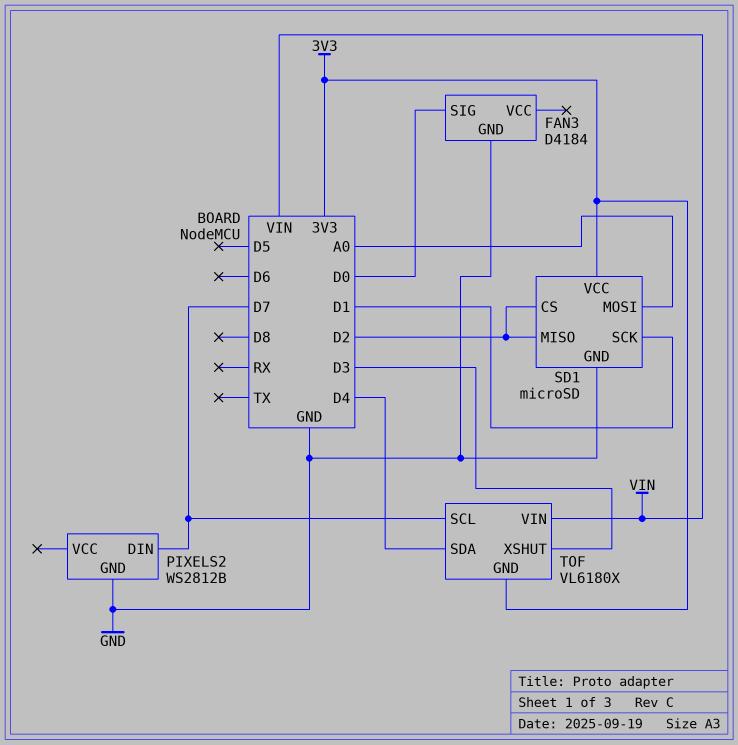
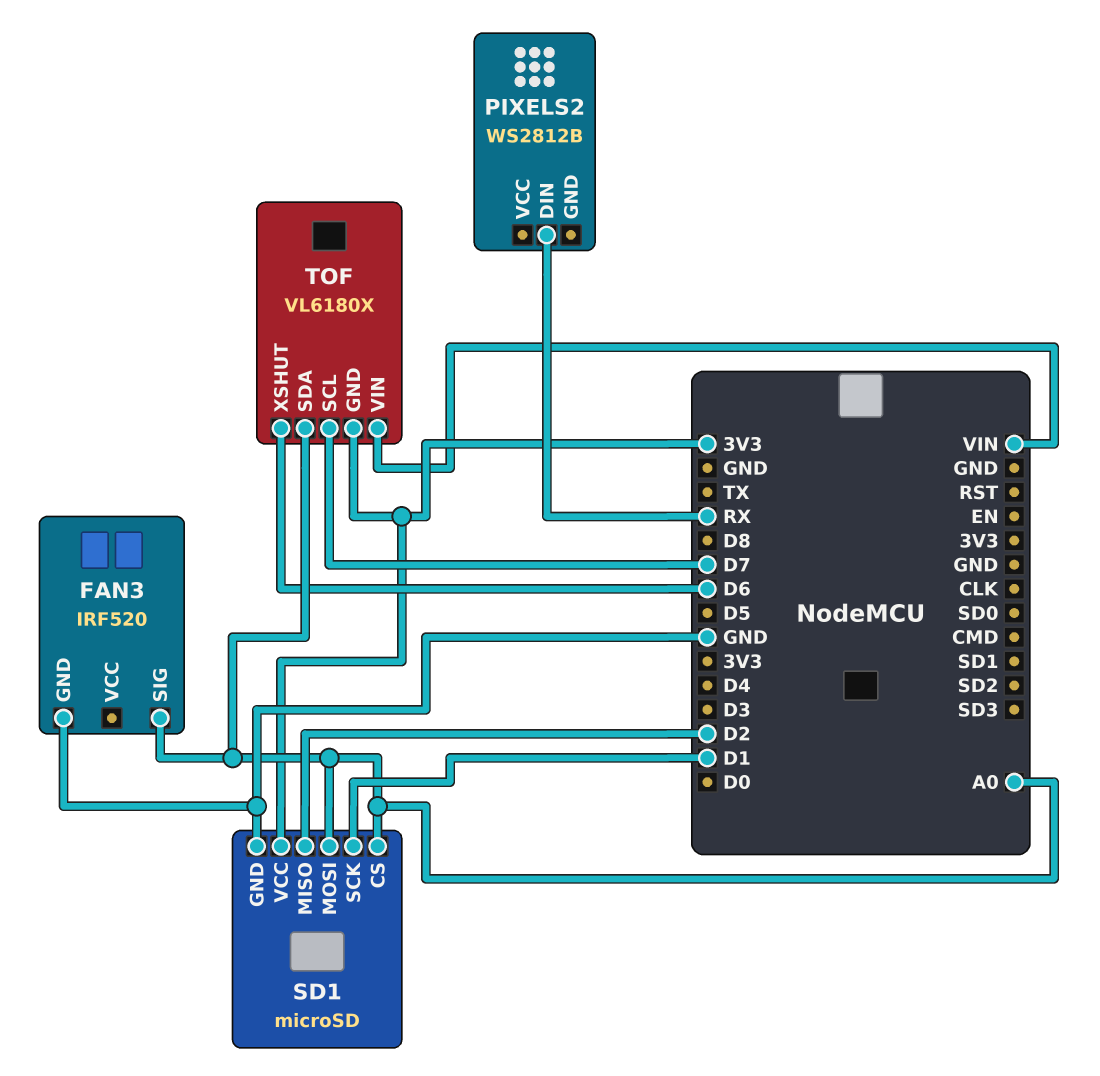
FAN3: D4184 -> IRF520
FAN3 pin SIG: D0 -> A0
PIXELS2 pin DIN: D7 -> RX
PIXELS2 pin GND: GND -> none
SD1 pin CS: D2 -> A0
TOF pin SDA: D4 -> A0
TOF pin XSHUT: D3 -> D6

